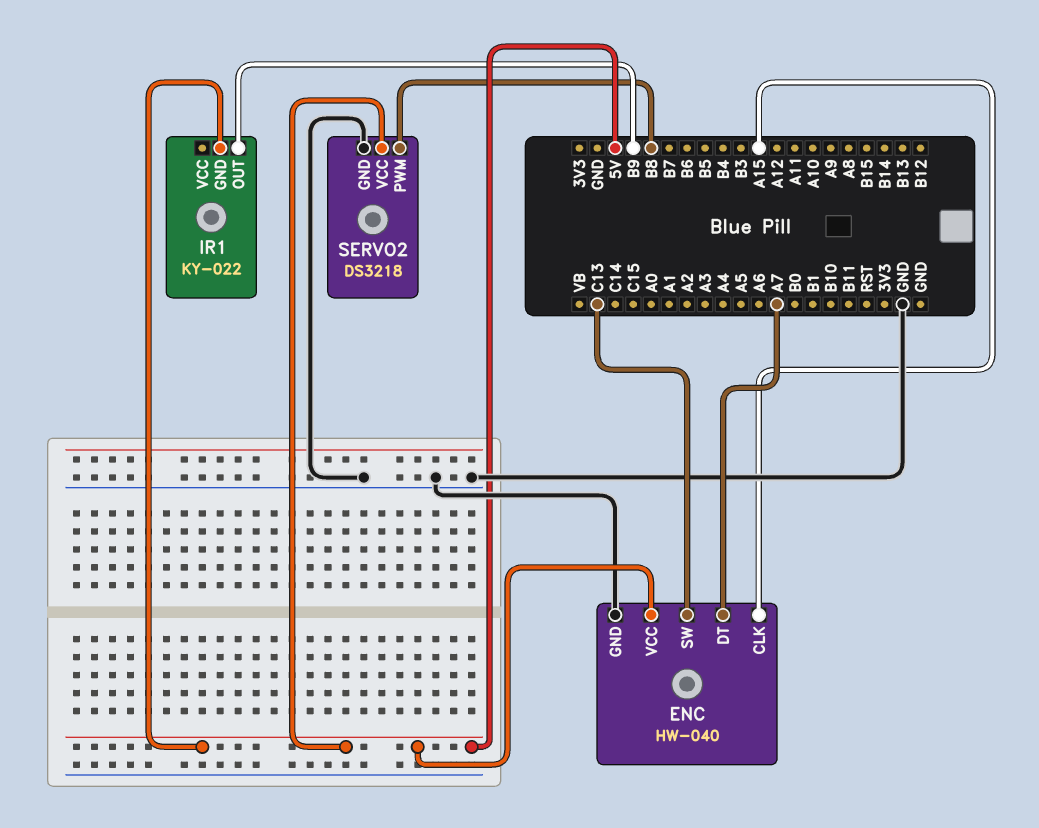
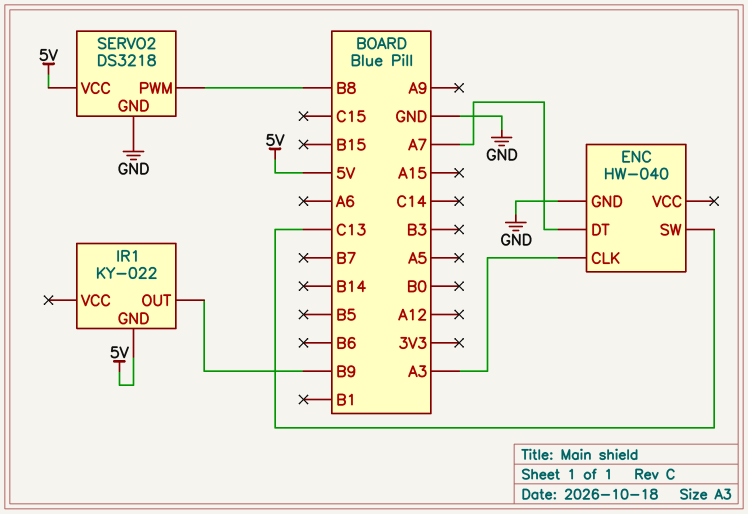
ENC pin CLK: A15 -> A3
ENC pin VCC: 5V -> none

